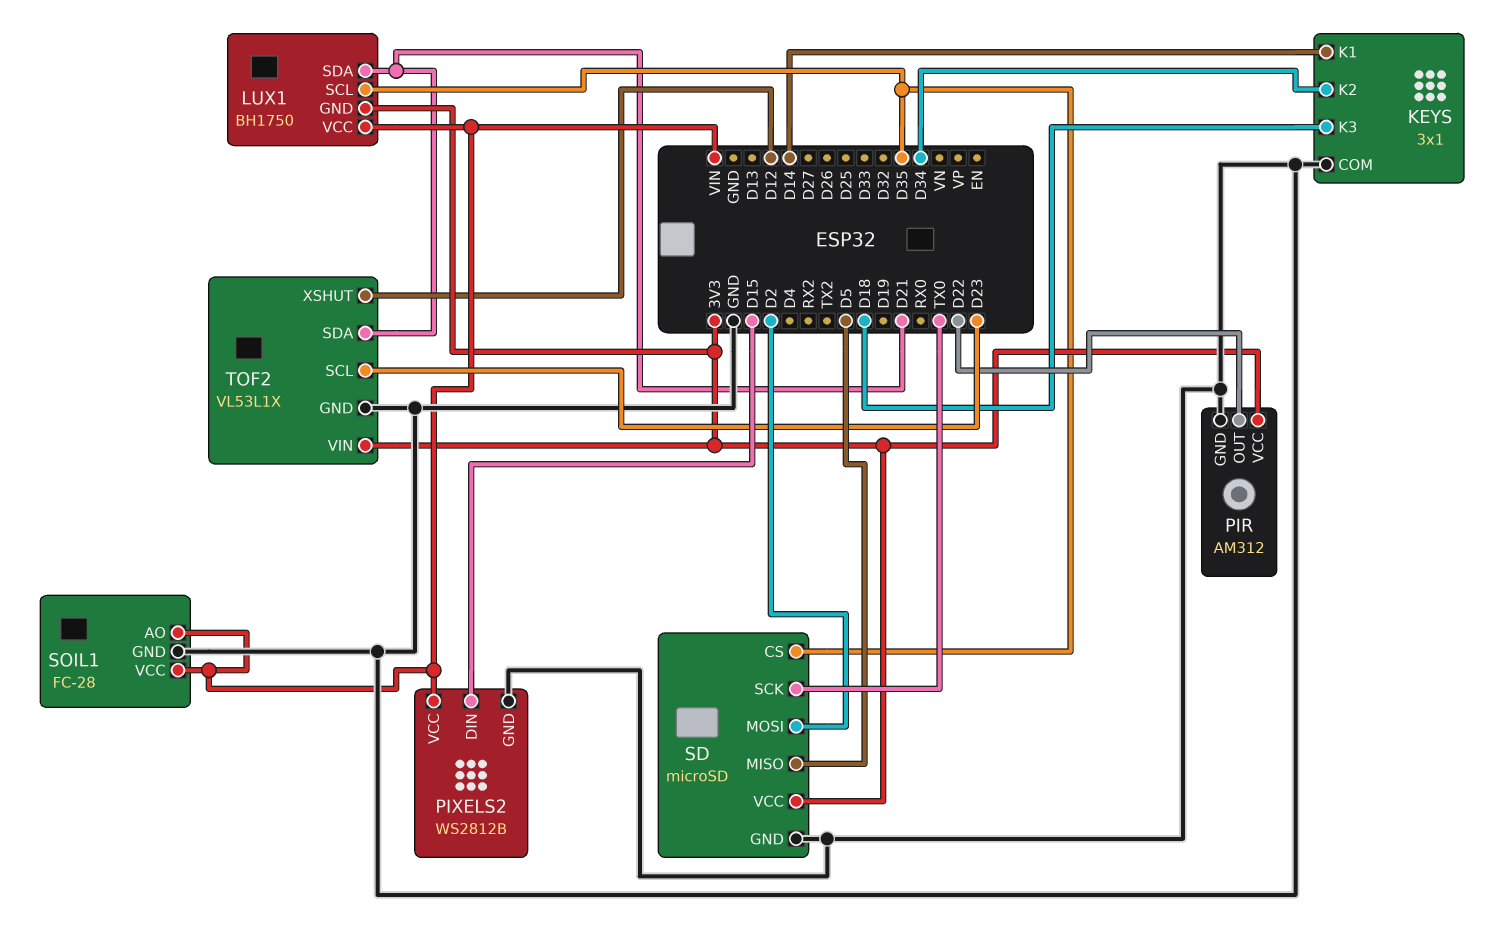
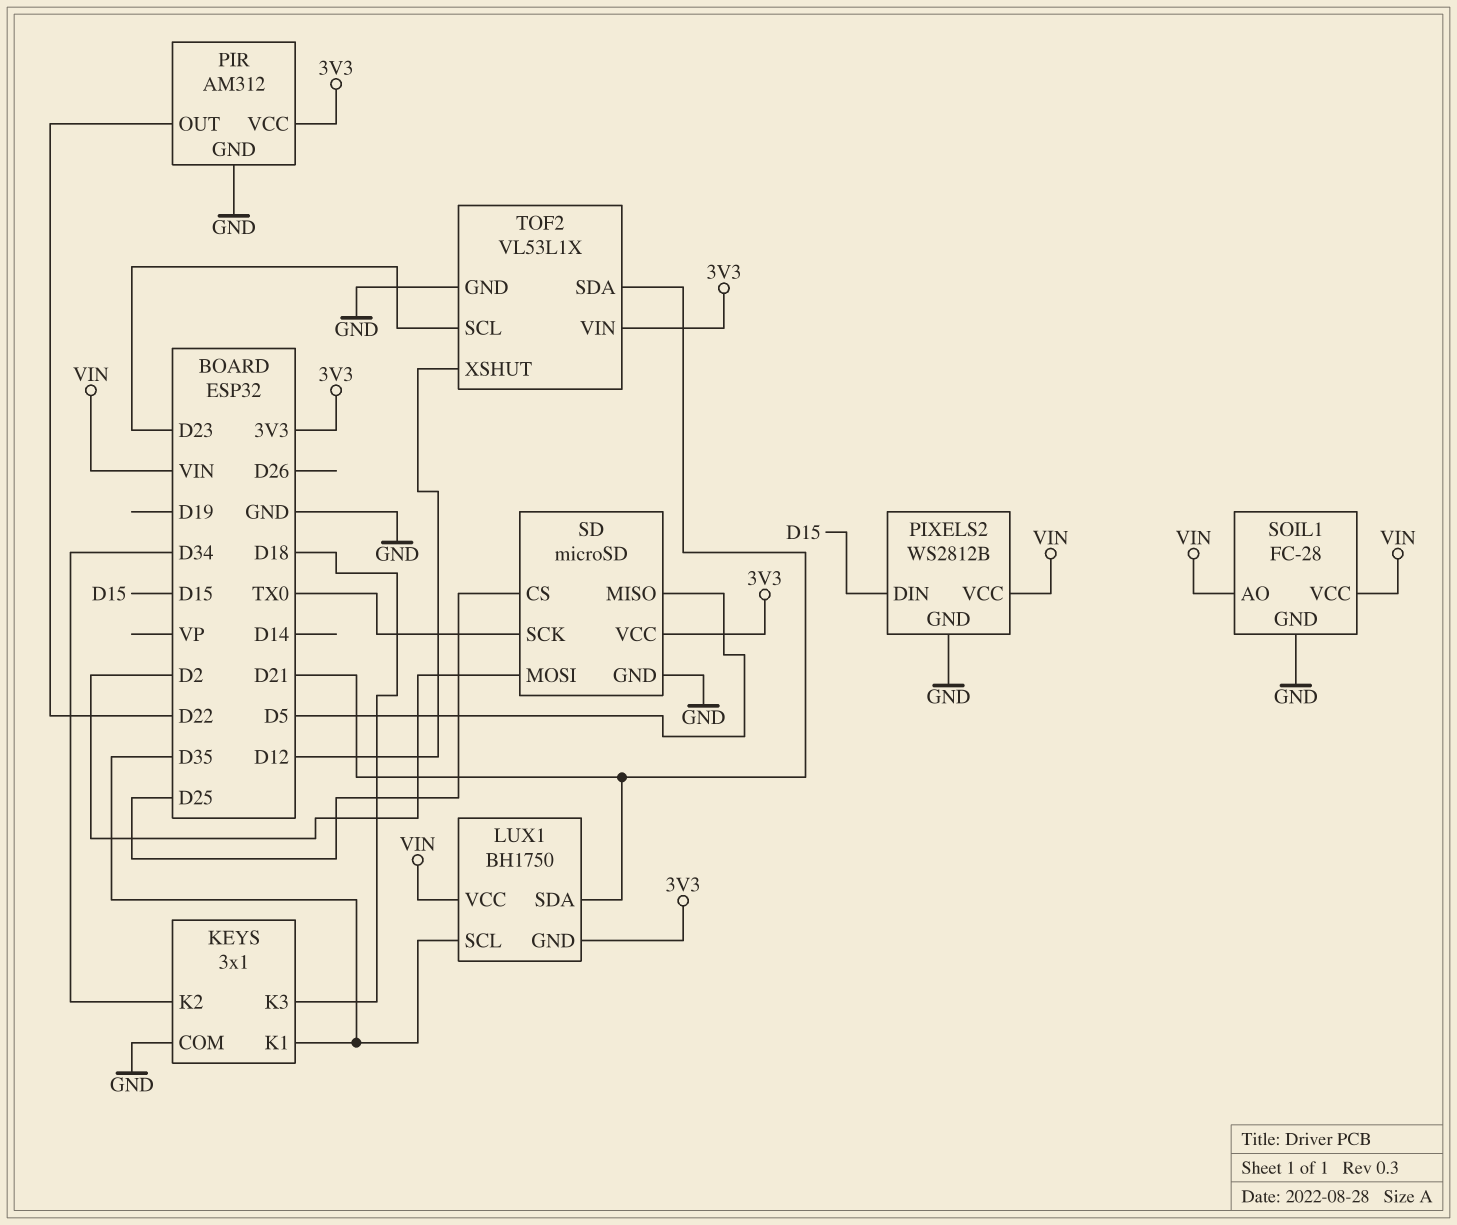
KEYS pin K1: D14 -> D35
SD pin CS: D35 -> D25

